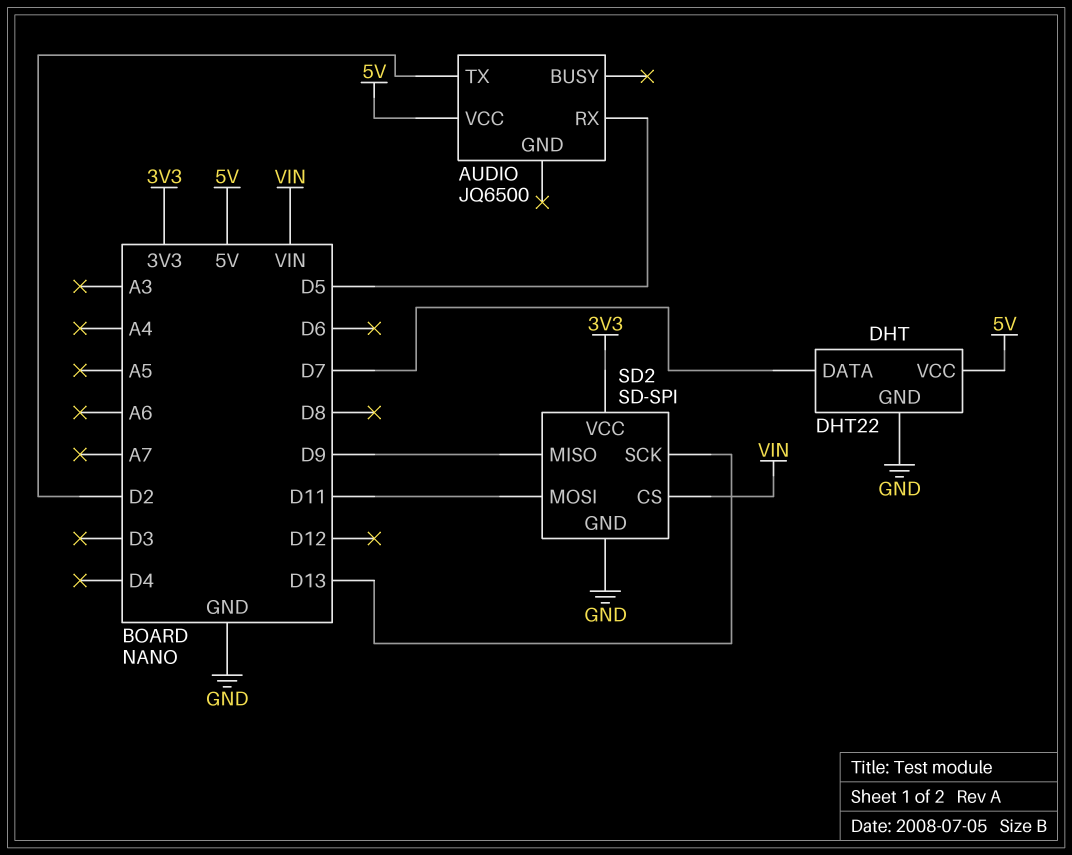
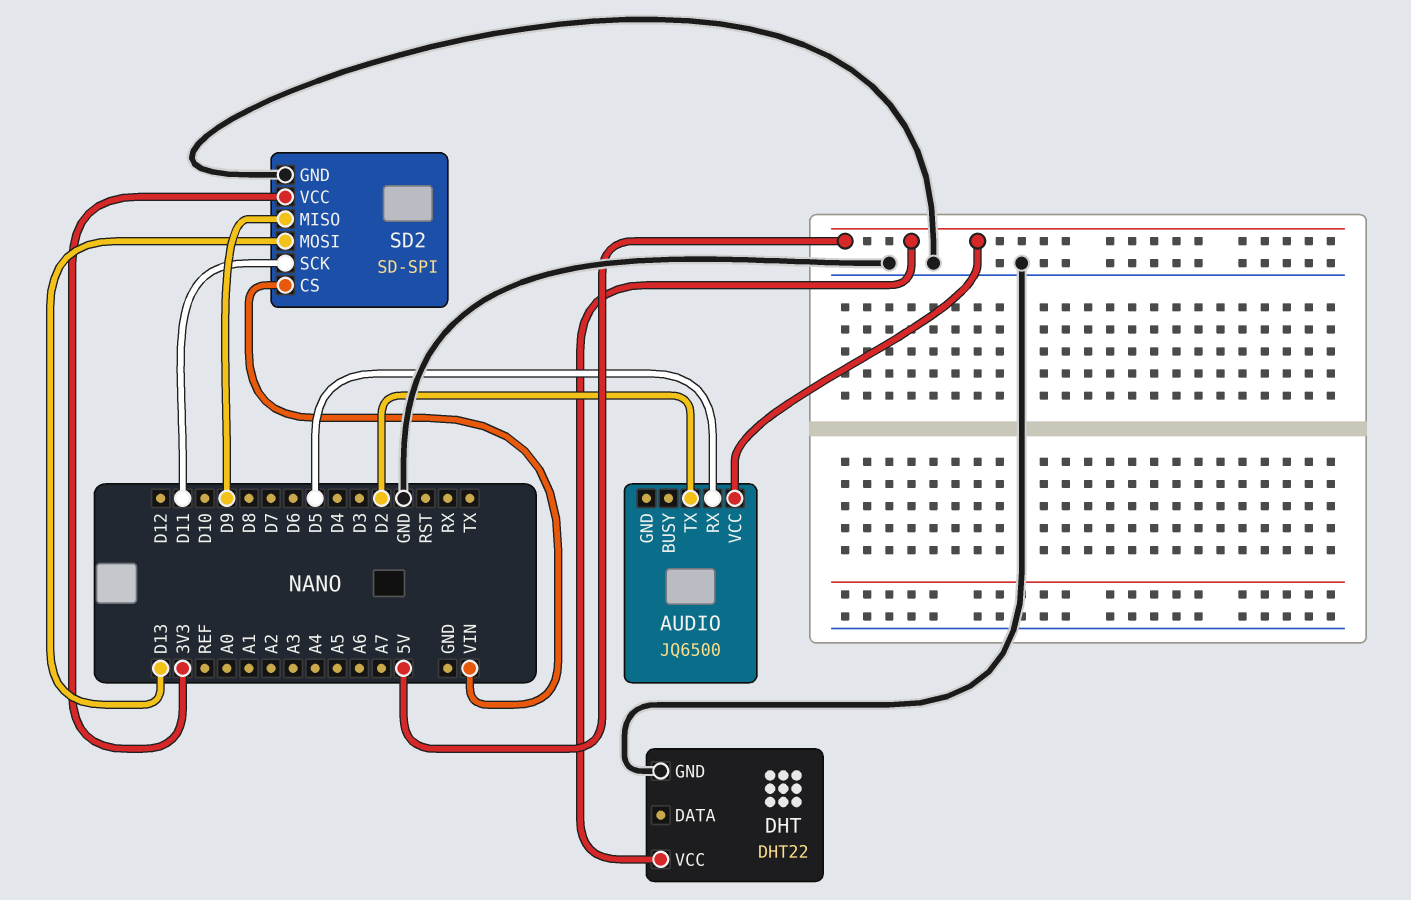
DHT pin DATA: D7 -> none
SD2 pin MOSI: D11 -> D13
SD2 pin SCK: D13 -> D11

